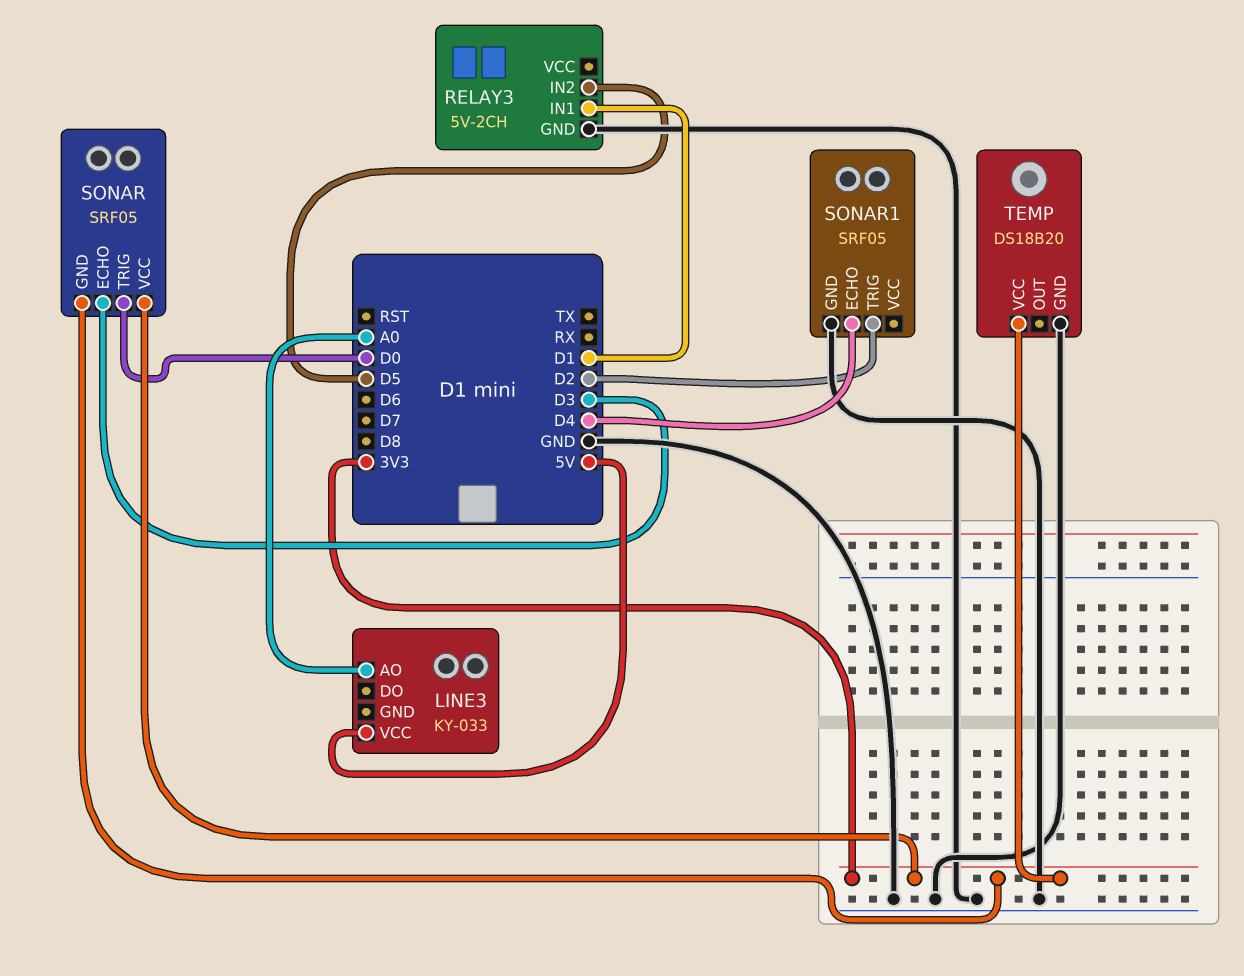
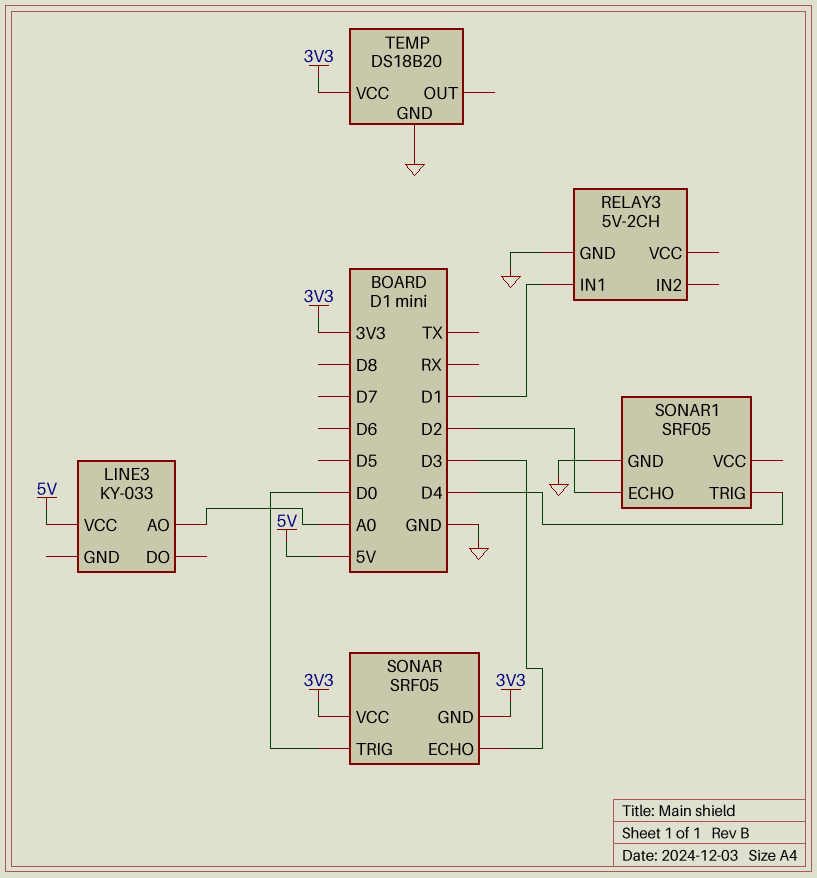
RELAY3 pin IN2: D5 -> none
SONAR1 pin ECHO: D4 -> D2
SONAR1 pin TRIG: D2 -> D4

